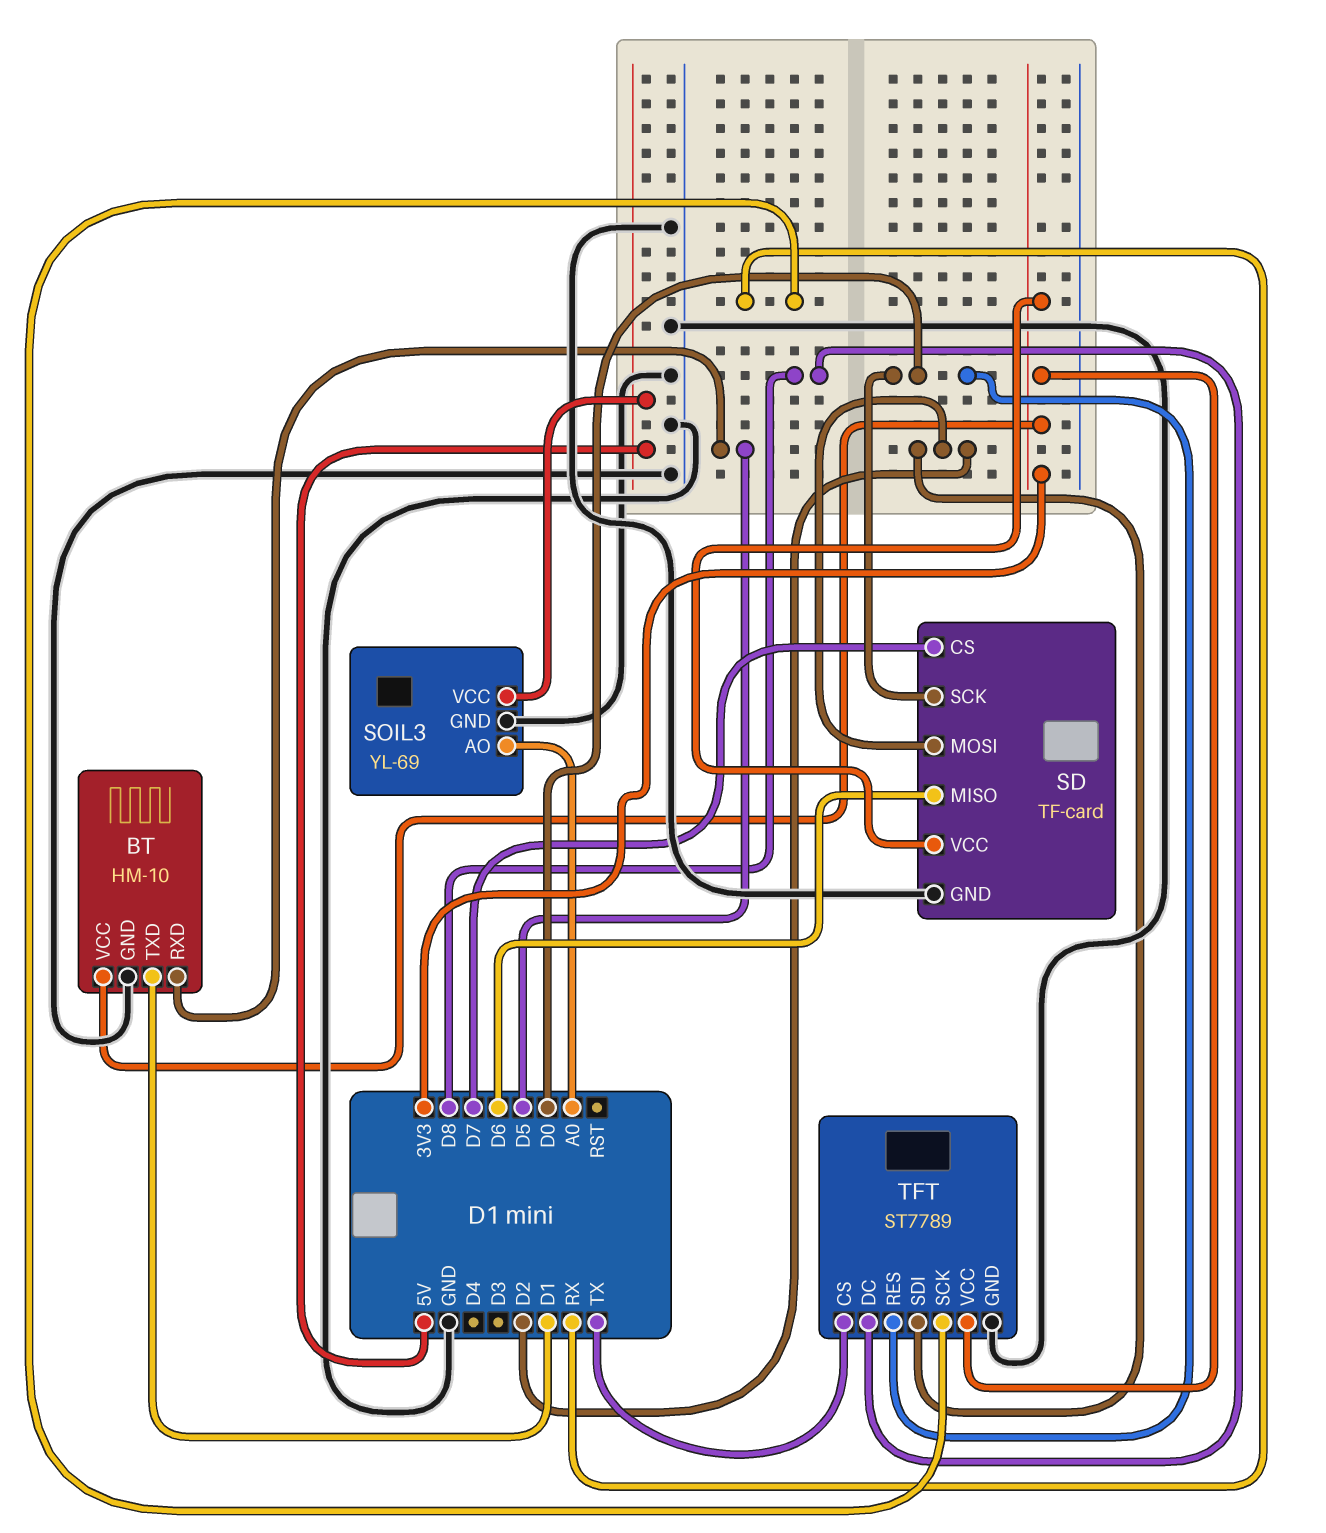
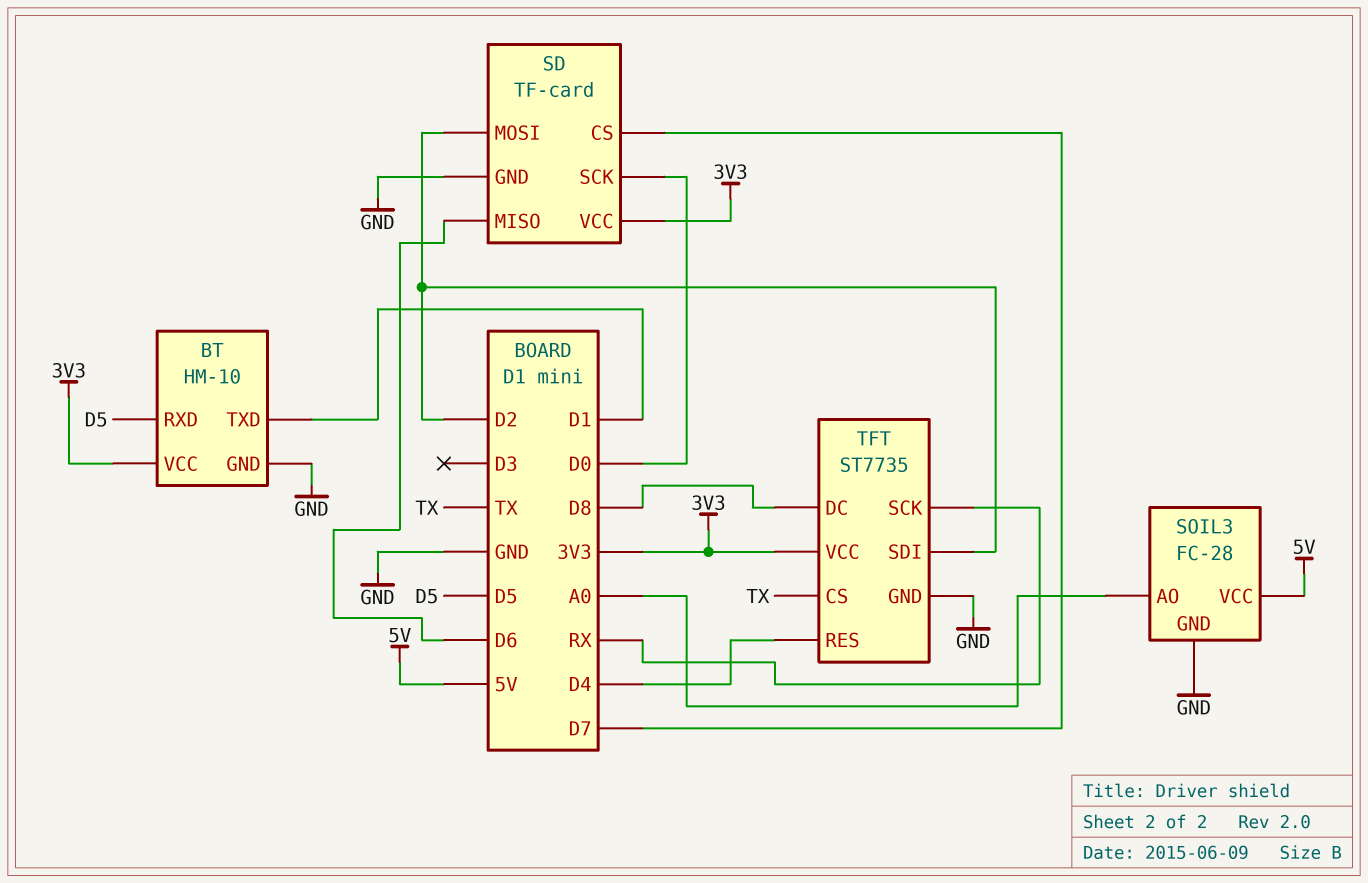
SOIL3: YL-69 -> FC-28
TFT: ST7789 -> ST7735
TFT pin RES: D0 -> D4

